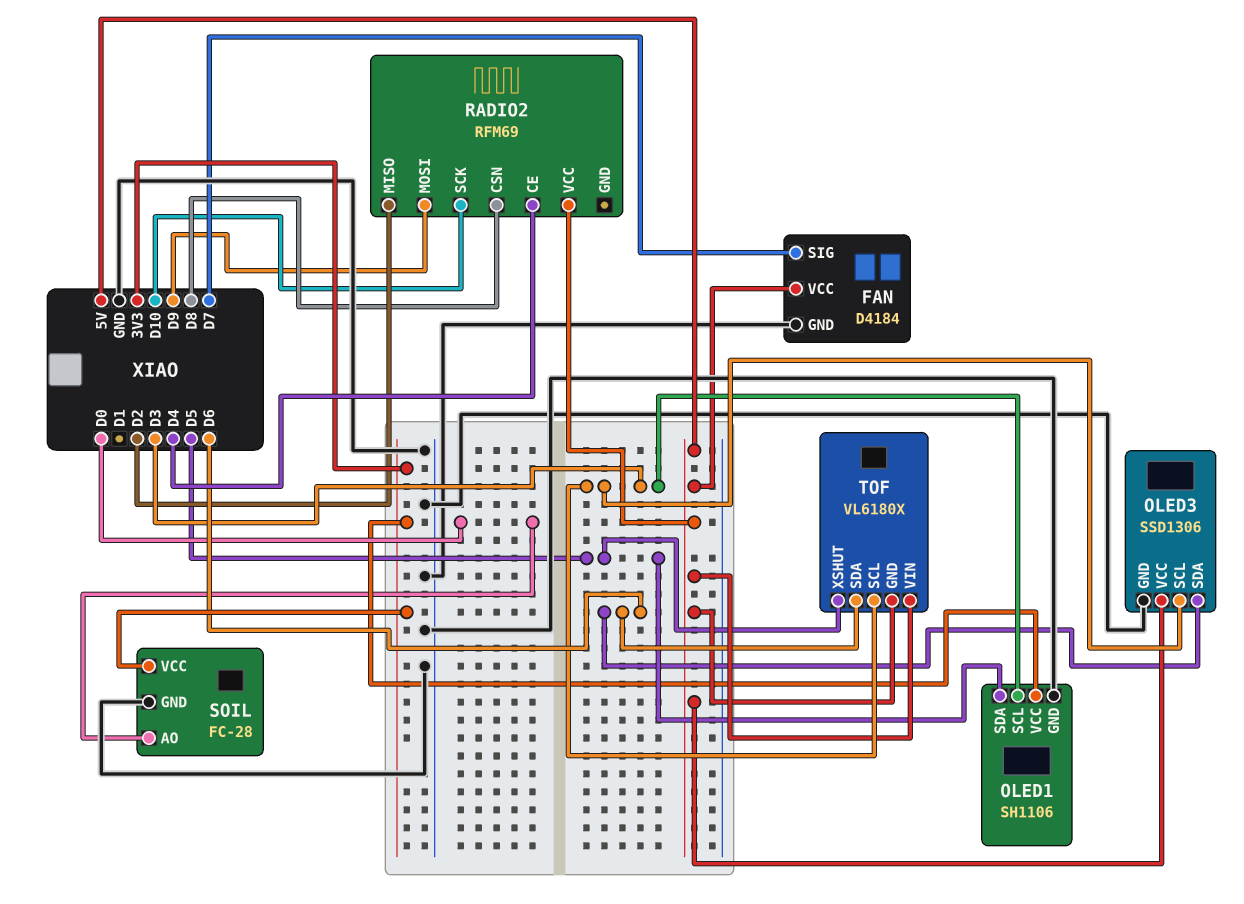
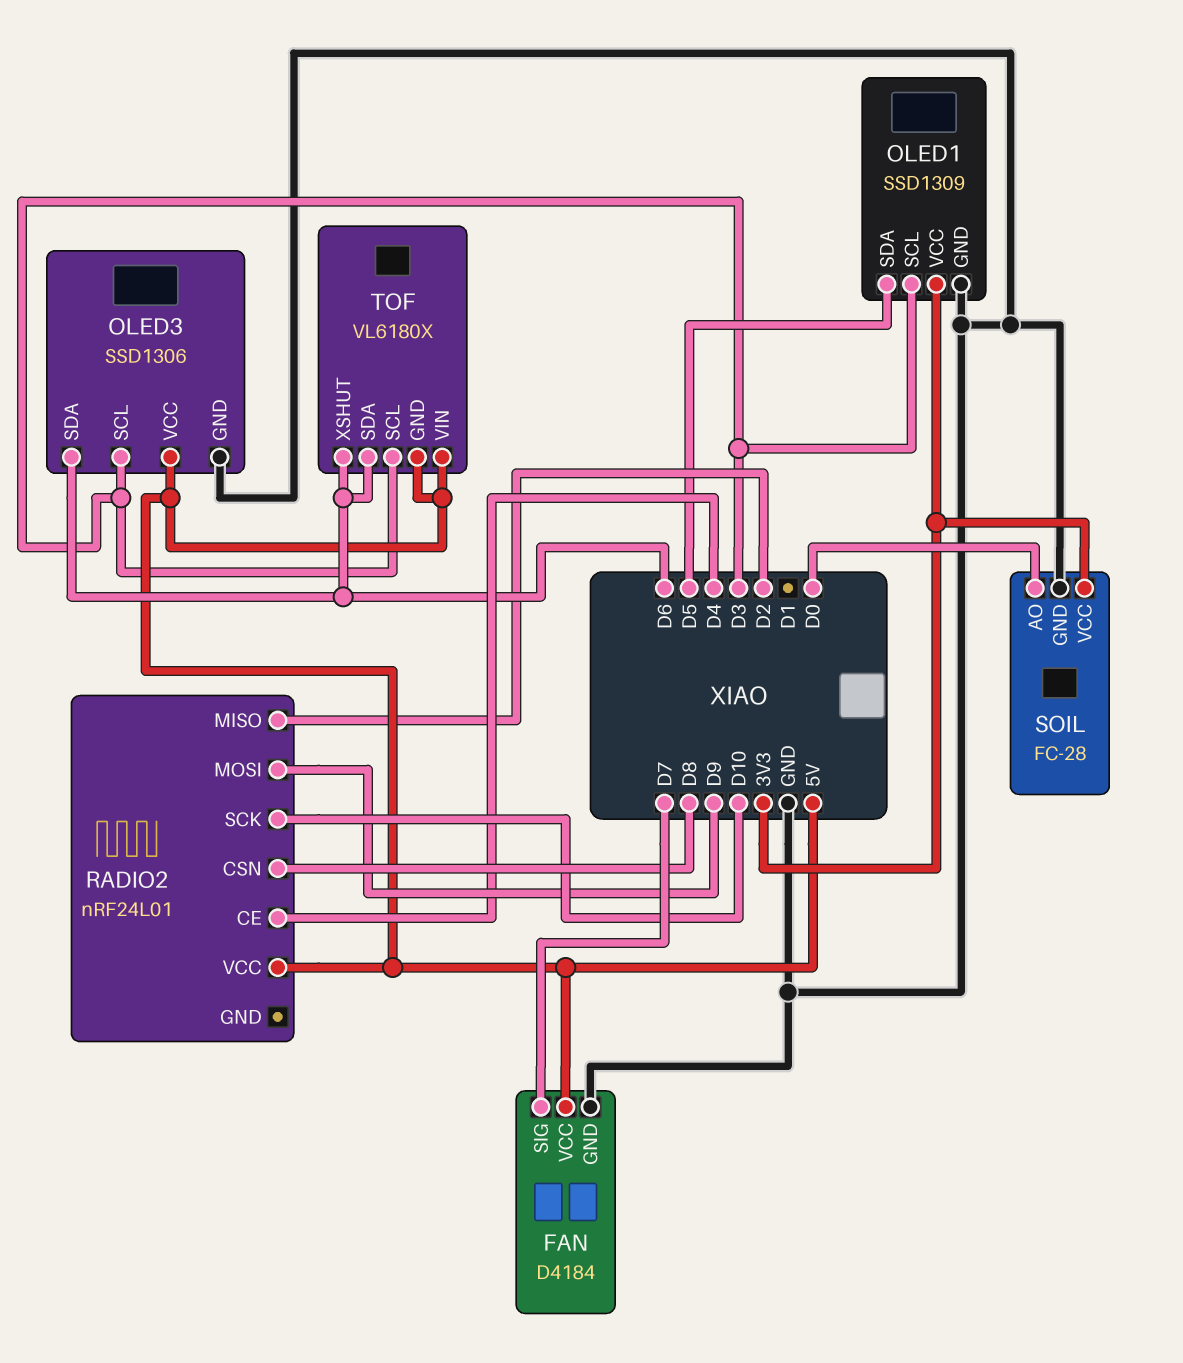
OLED1: SH1106 -> SSD1309
RADIO2: RFM69 -> nRF24L01
TOF pin XSHUT: D5 -> D6

